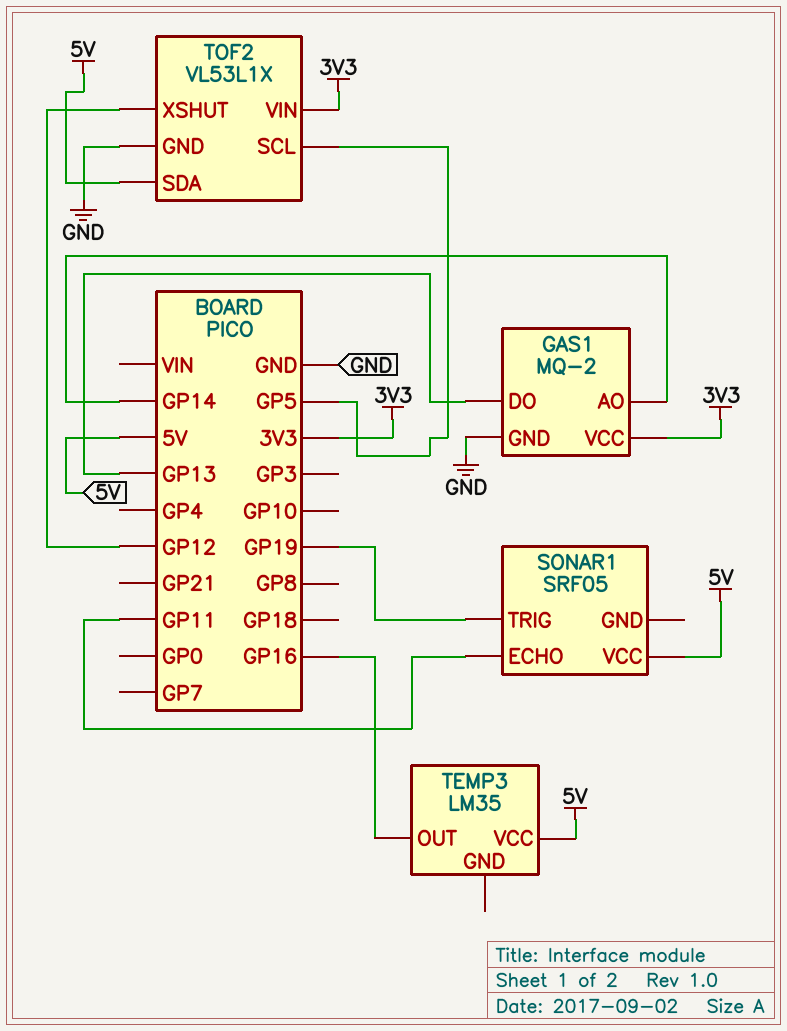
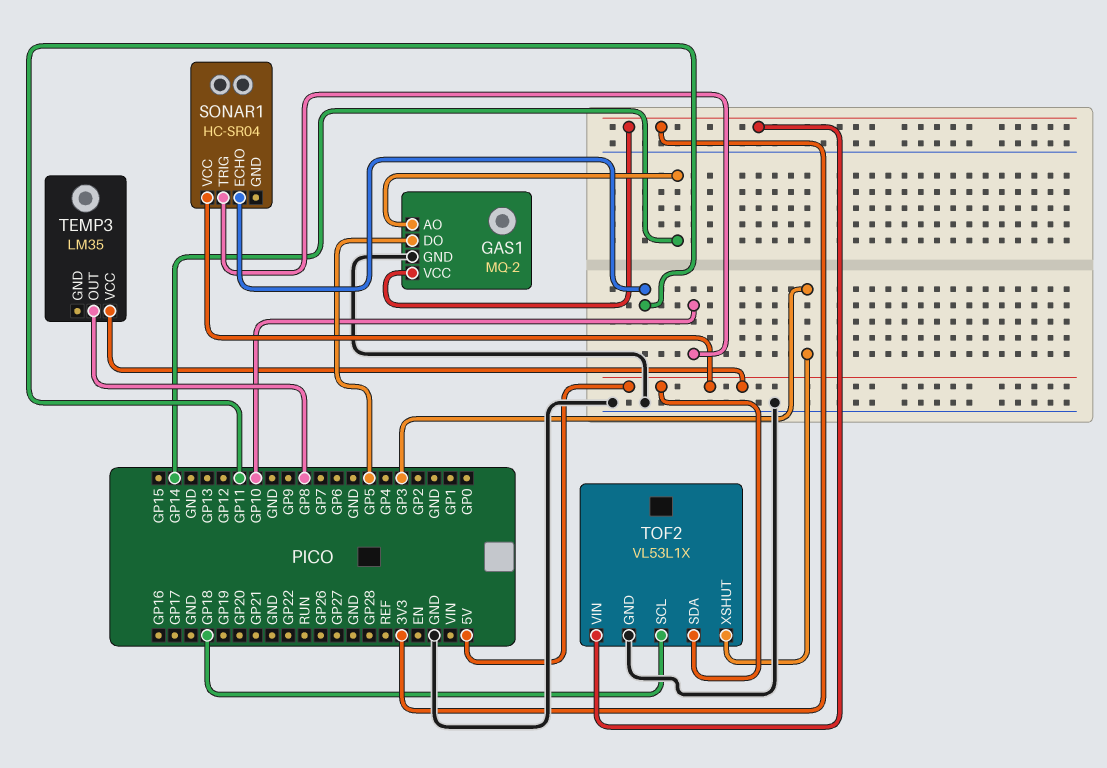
GAS1 pin DO: GP13 -> GP5
SONAR1: SRF05 -> HC-SR04
SONAR1 pin TRIG: GP19 -> GP10
TEMP3 pin OUT: GP16 -> GP8
TOF2 pin SCL: GP5 -> GP18
TOF2 pin XSHUT: GP12 -> GP3

